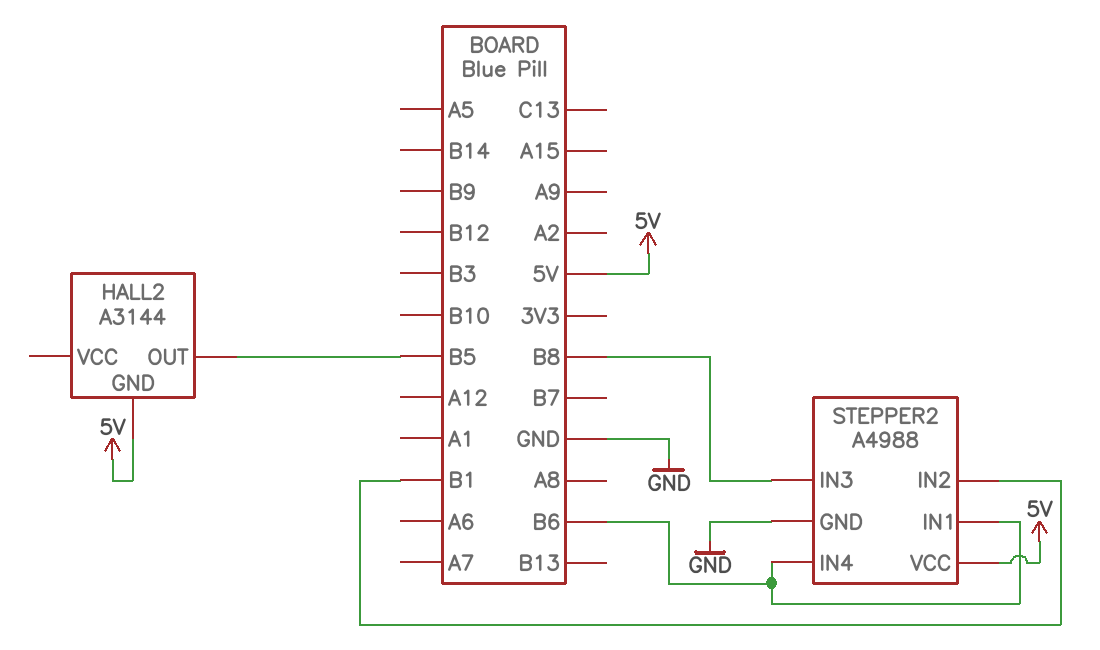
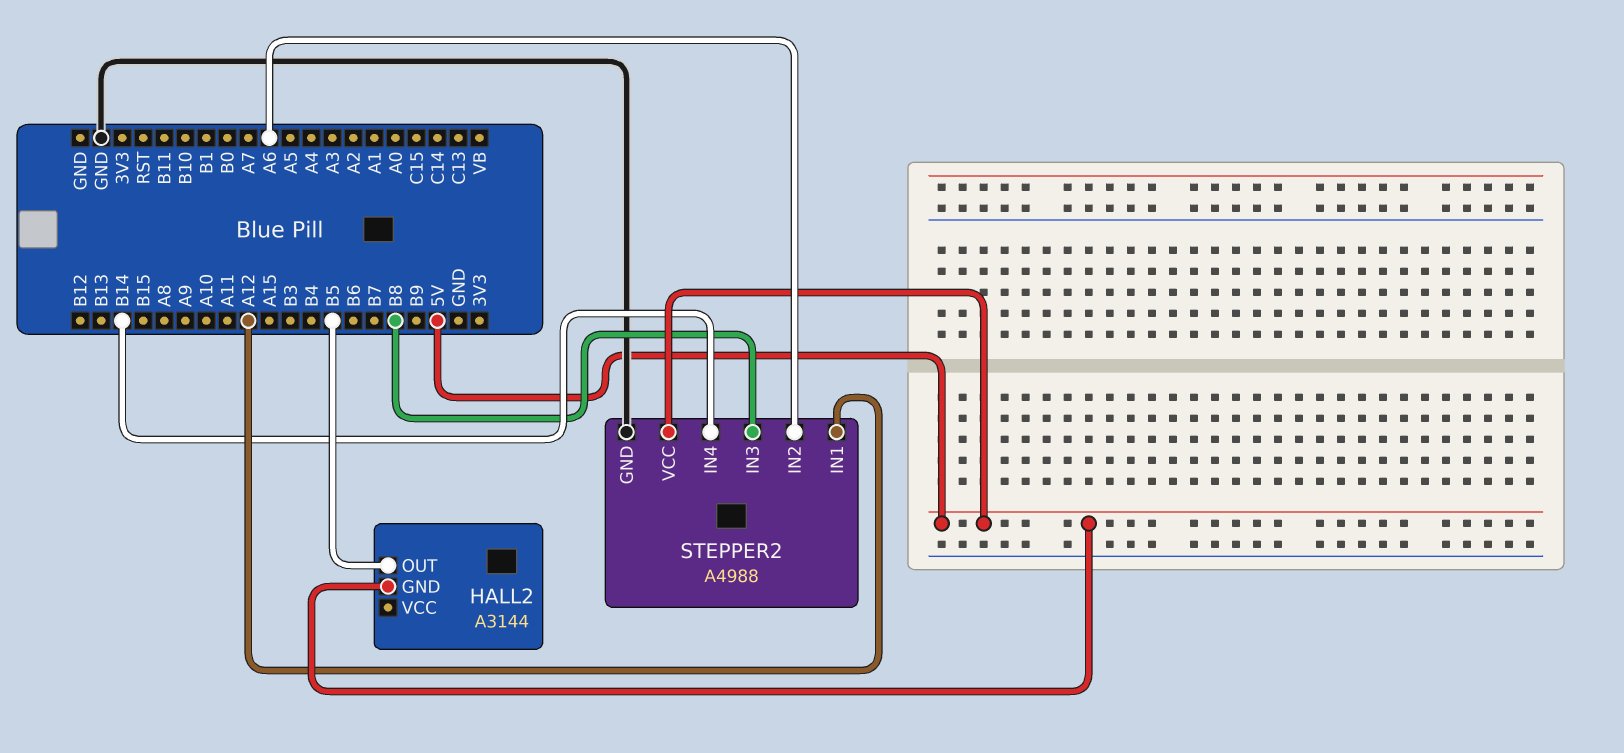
STEPPER2 pin IN1: B6 -> A12
STEPPER2 pin IN2: B1 -> A6
STEPPER2 pin IN4: B6 -> B14

